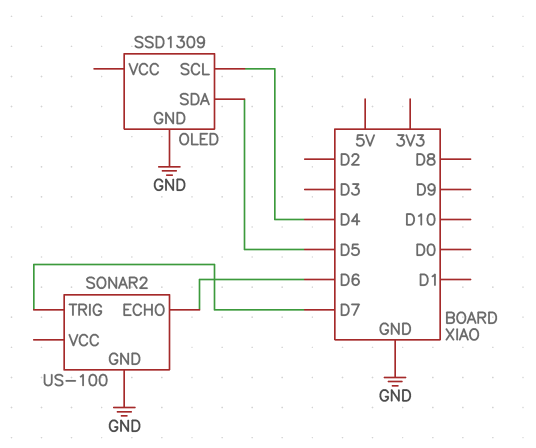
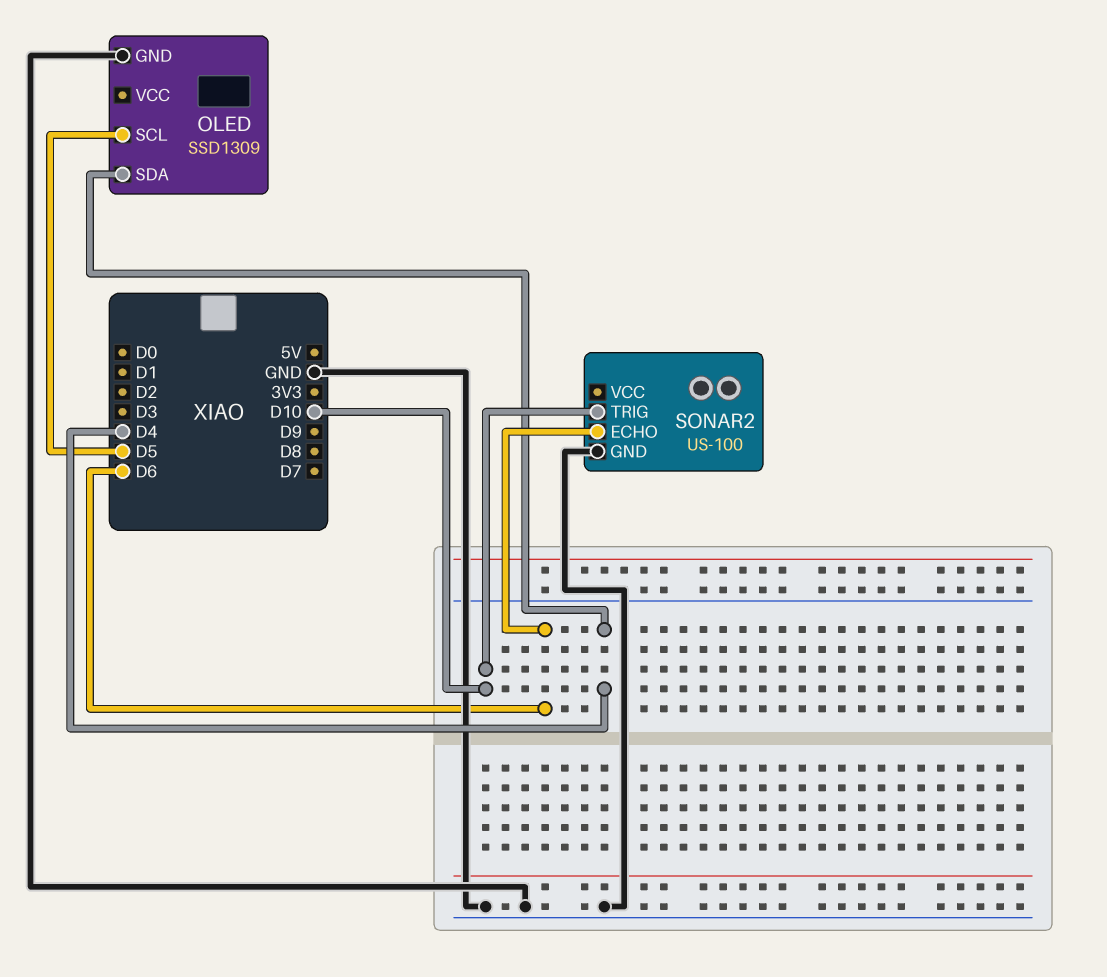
OLED pin SCL: D4 -> D5
OLED pin SDA: D5 -> D4
SONAR2 pin TRIG: D7 -> D10

